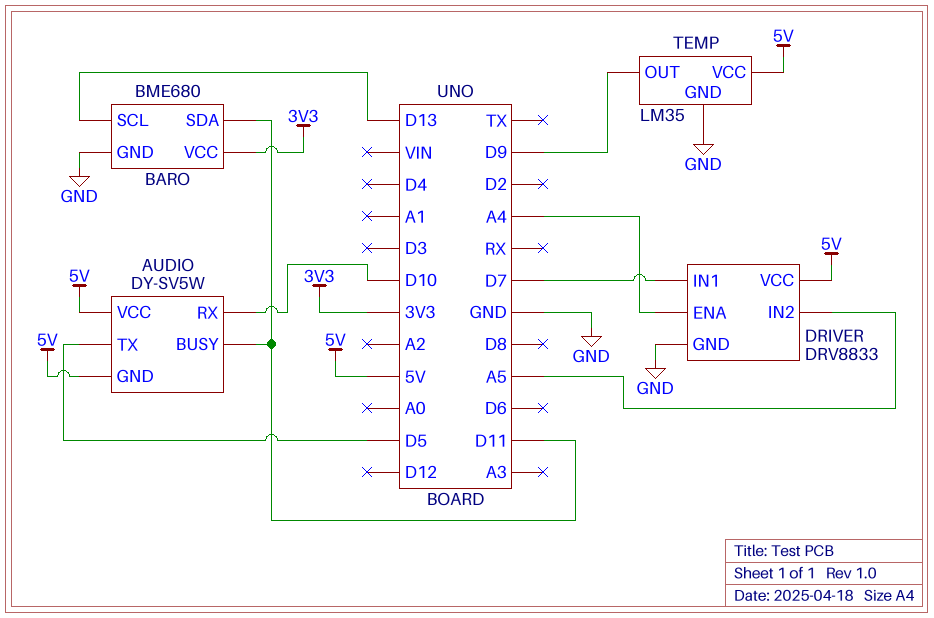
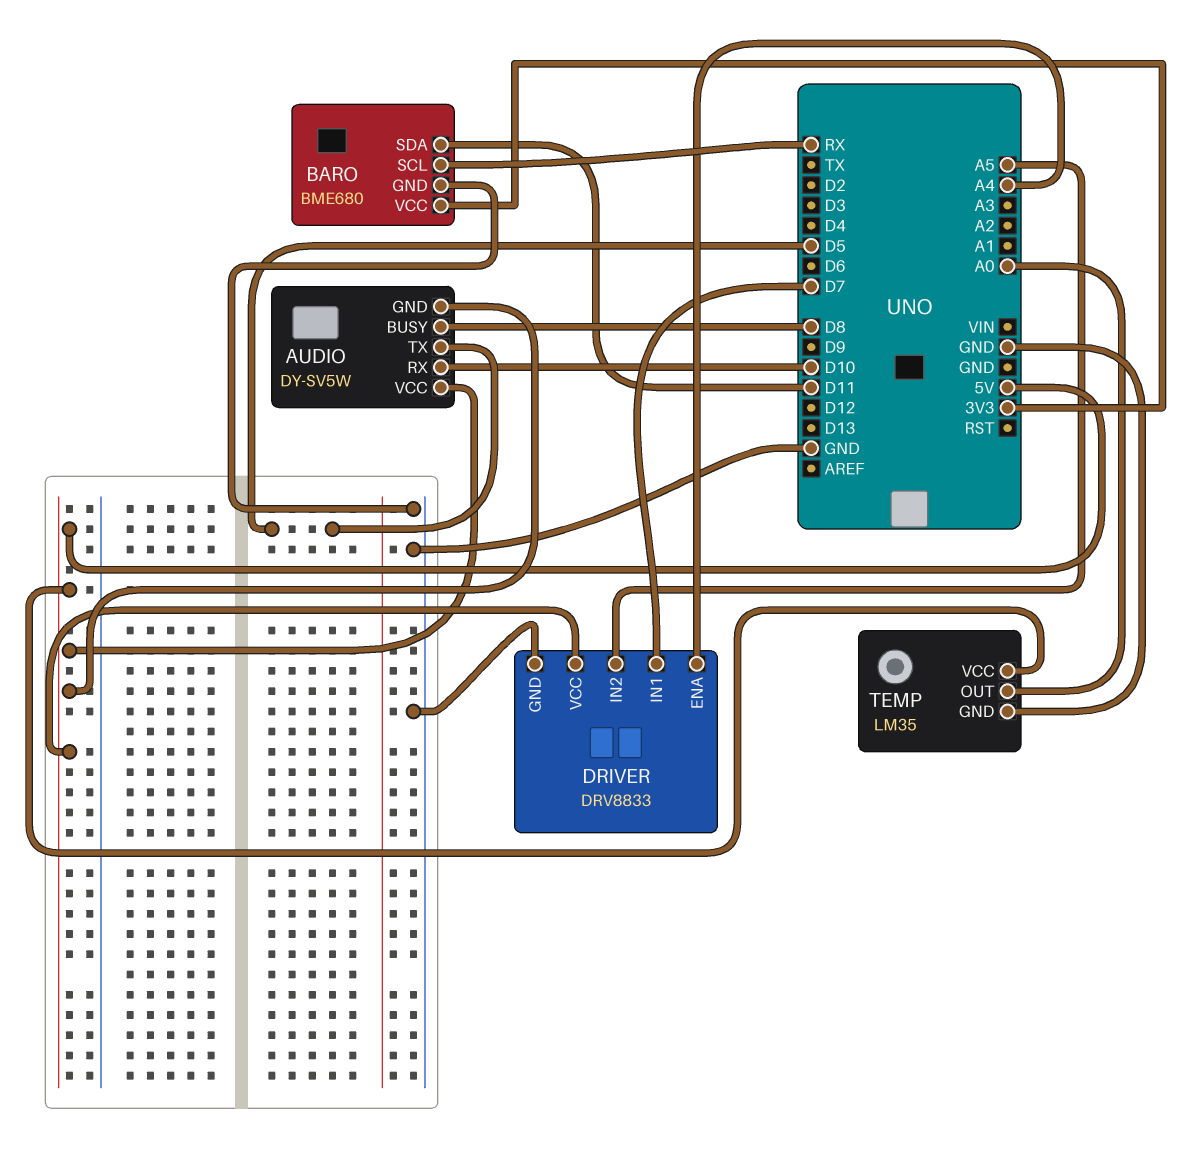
AUDIO pin BUSY: D11 -> D8
BARO pin SCL: D13 -> RX
TEMP pin OUT: D9 -> A0

